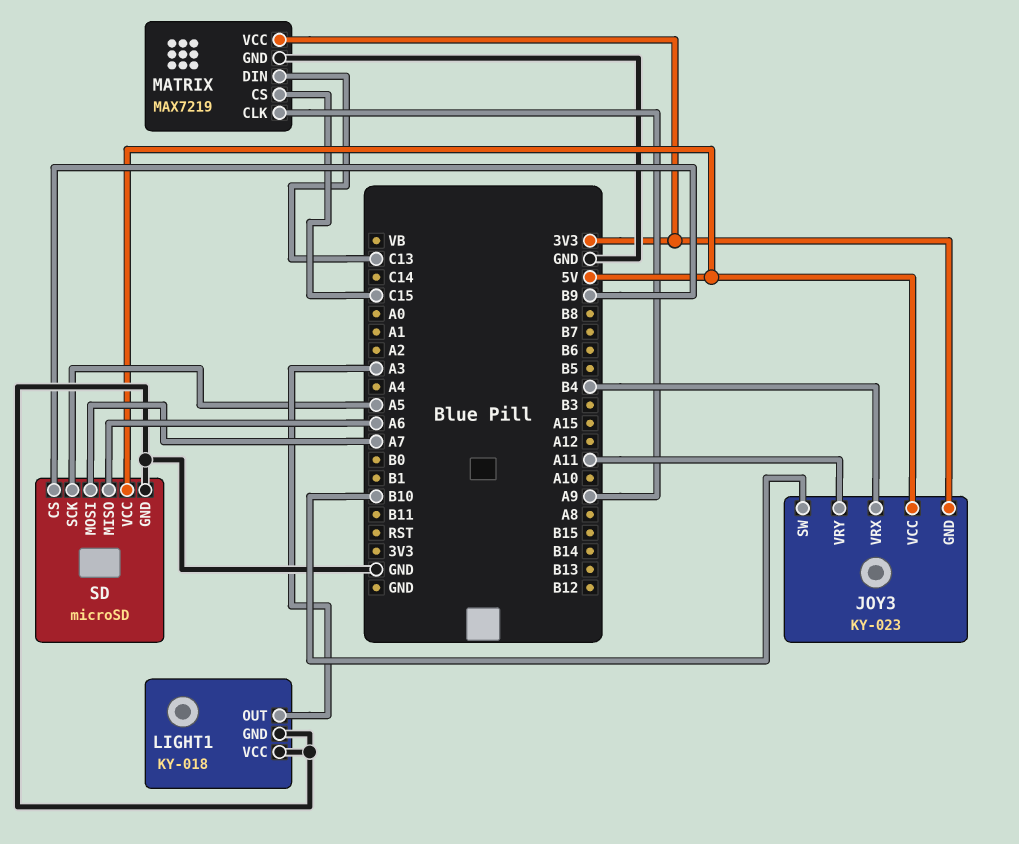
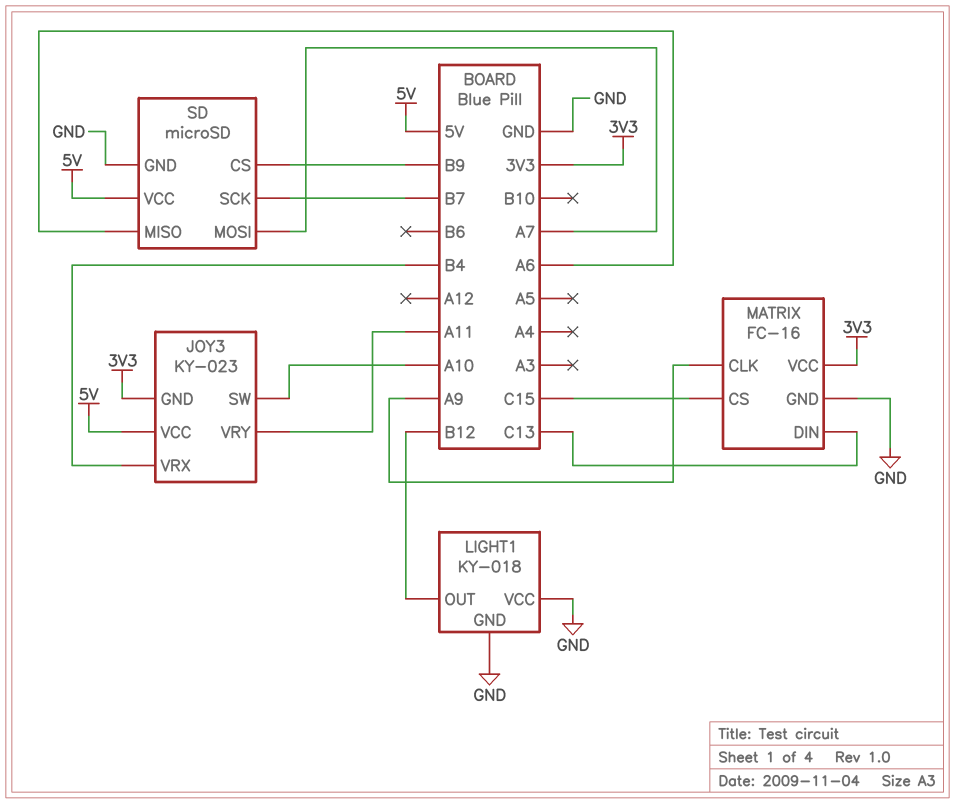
JOY3 pin SW: B10 -> A10
LIGHT1 pin OUT: A3 -> B12
MATRIX: MAX7219 -> FC-16
SD pin SCK: A5 -> B7

